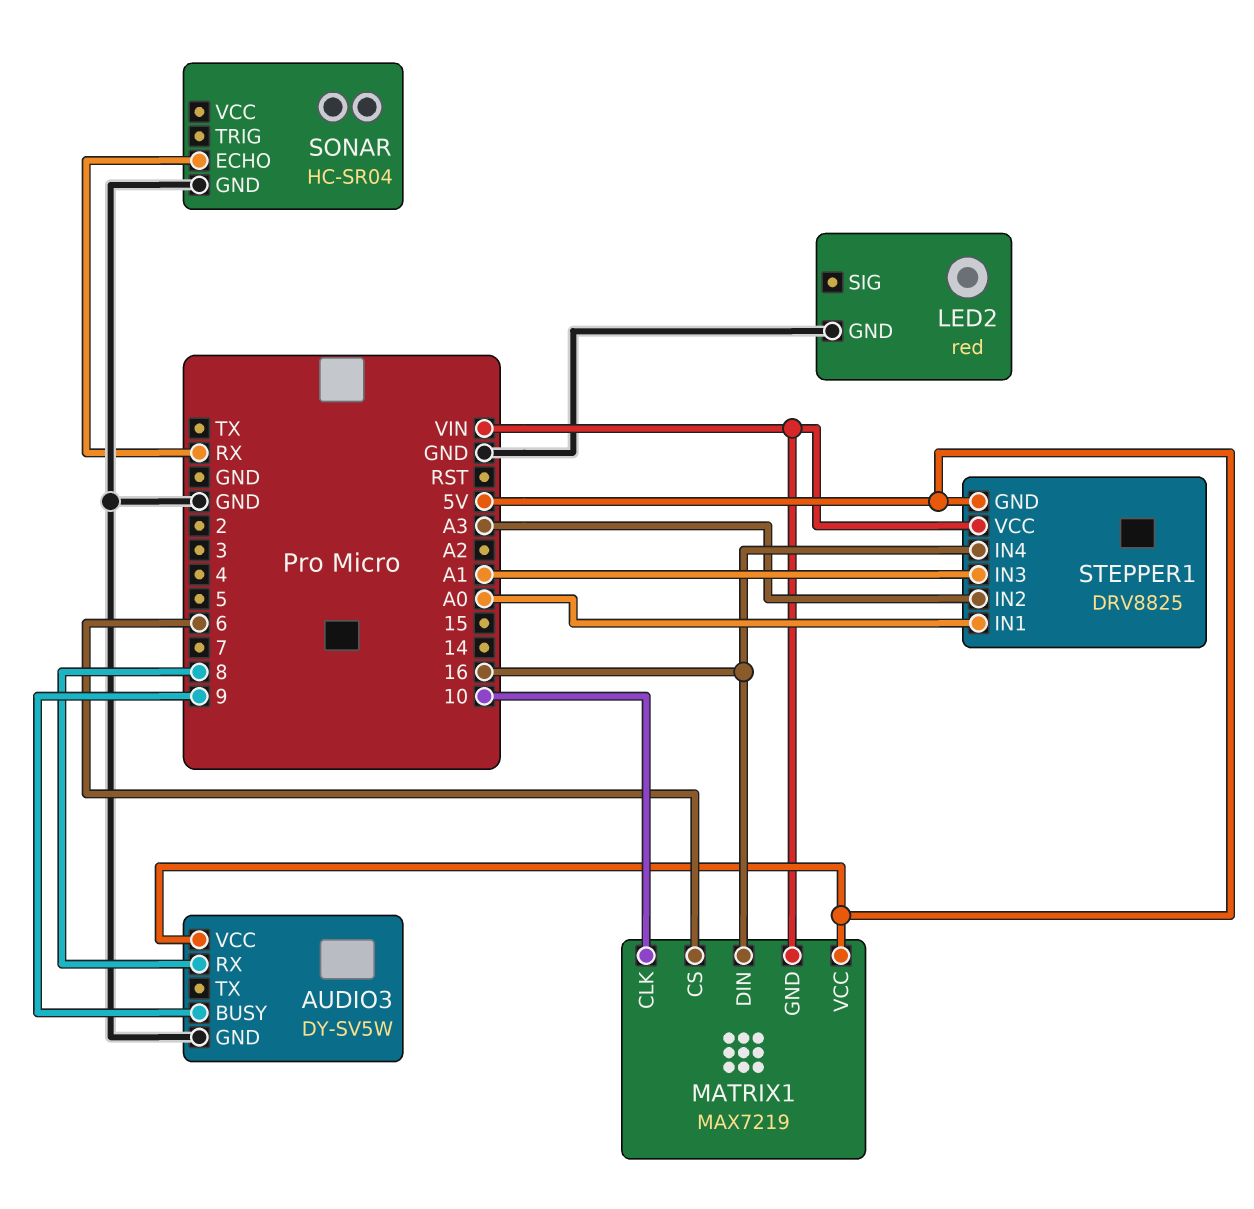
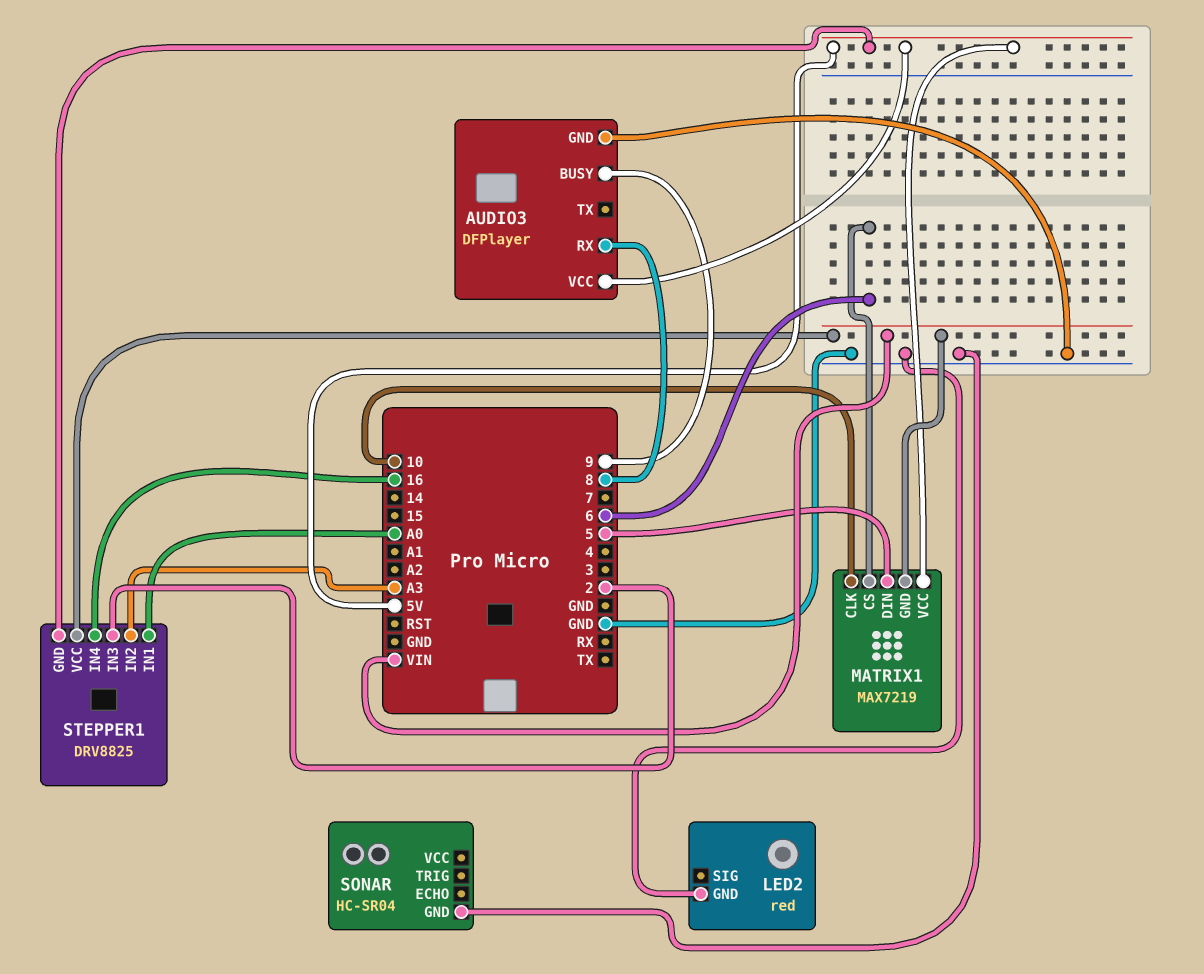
AUDIO3: DY-SV5W -> DFPlayer
MATRIX1 pin DIN: 16 -> 5
SONAR pin ECHO: RX -> none
STEPPER1 pin IN3: A1 -> 2

